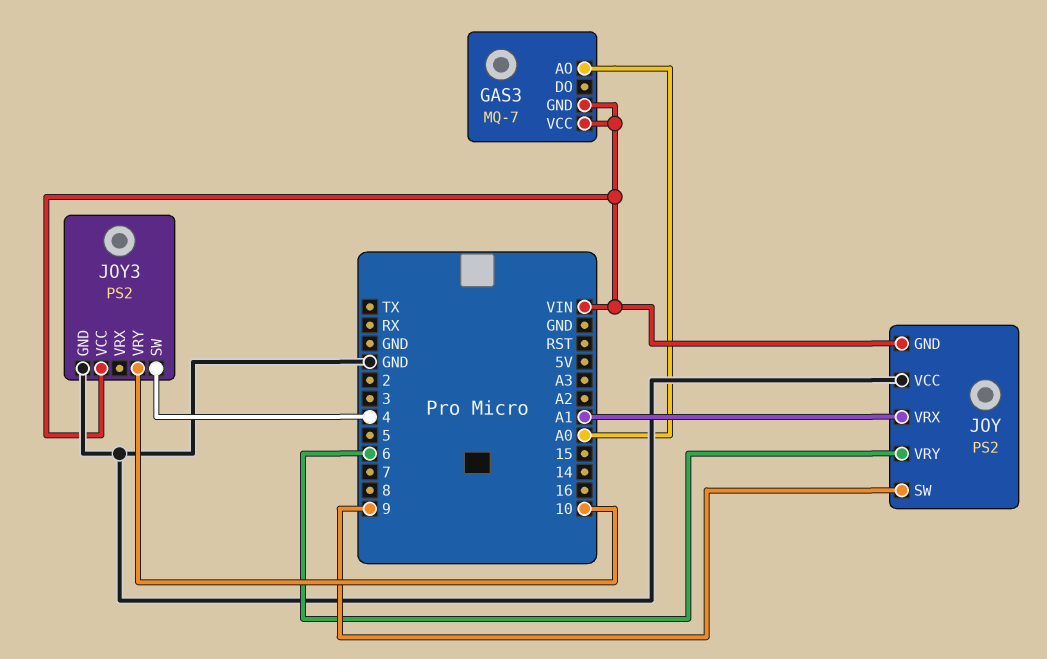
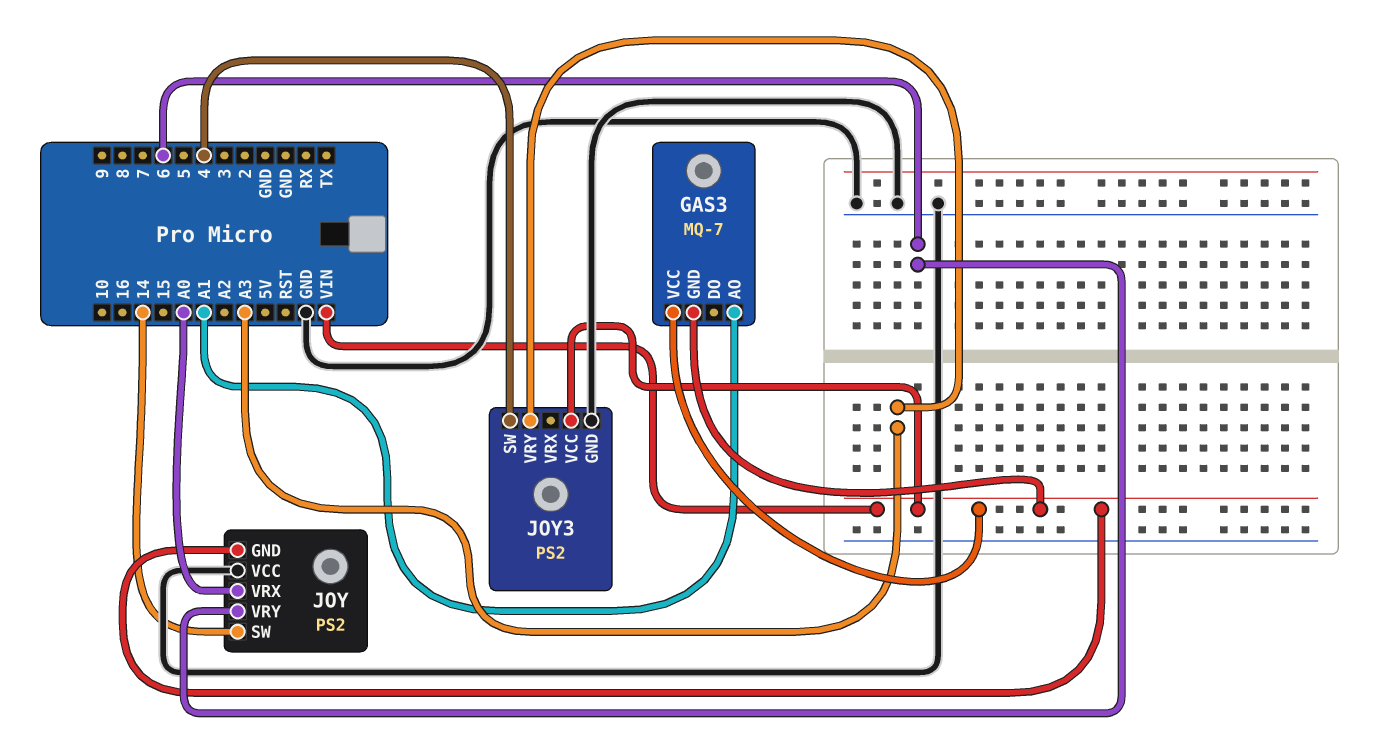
GAS3 pin AO: A0 -> A1
JOY pin SW: 9 -> 14
JOY pin VRX: A1 -> A0
JOY3 pin VRY: 10 -> A3

